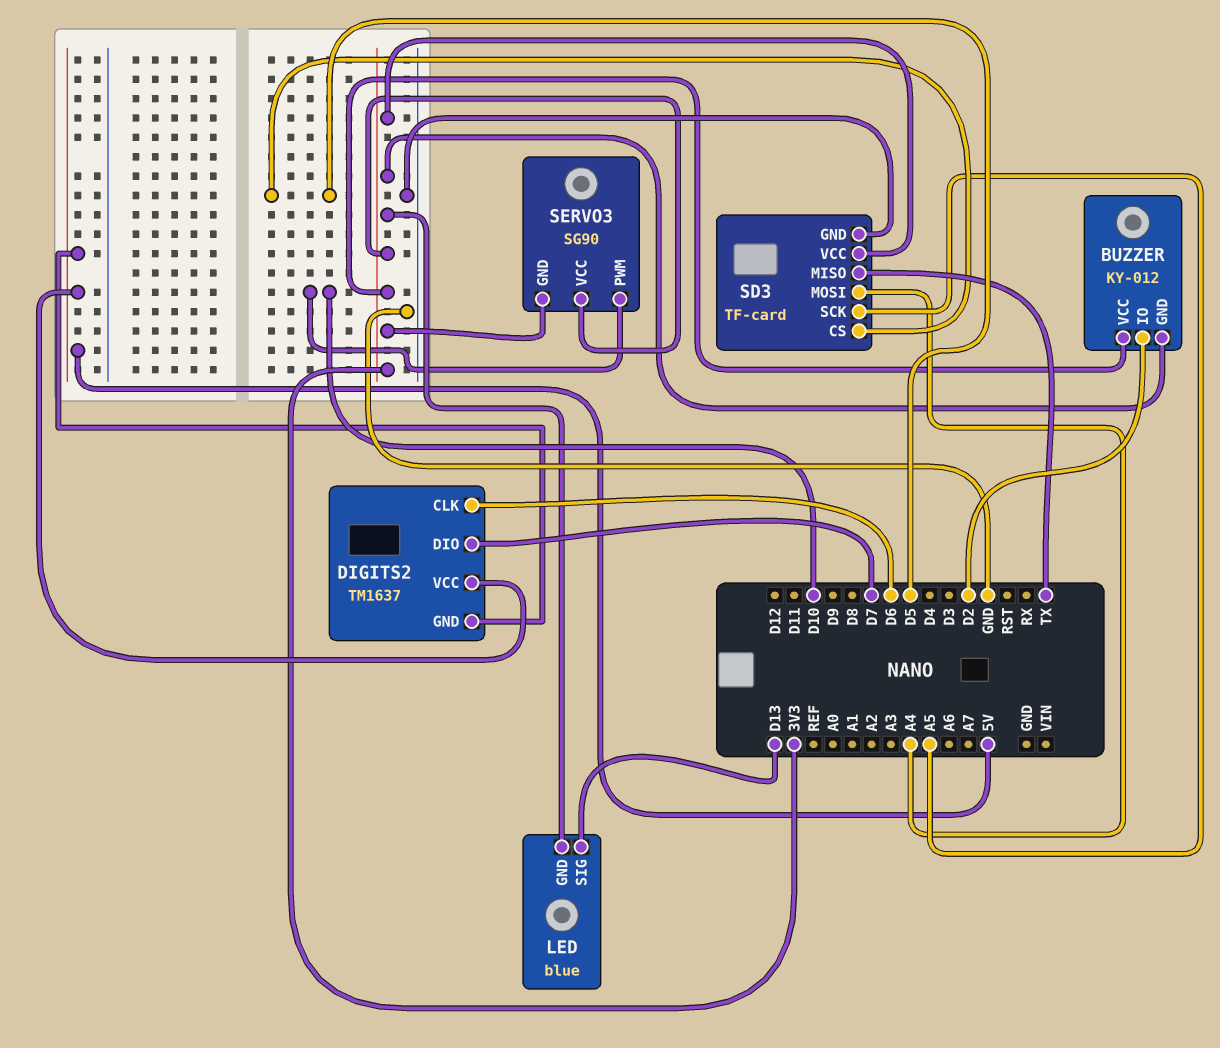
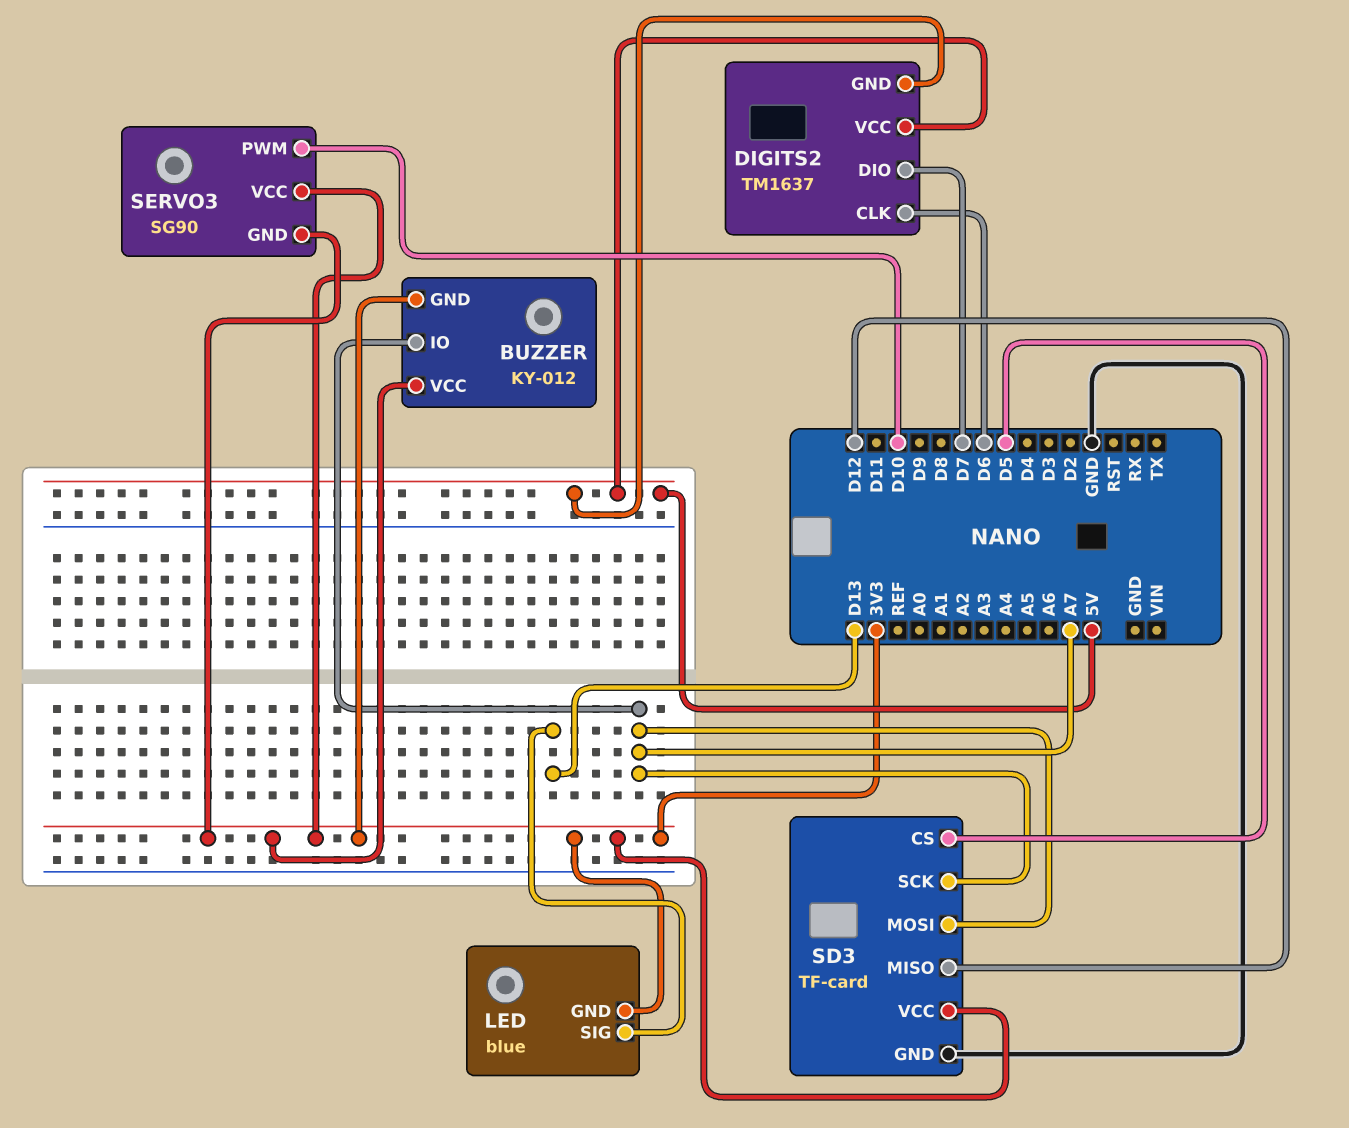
BUZZER pin IO: D2 -> A7
SD3 pin MISO: TX -> D12
SD3 pin MOSI: A4 -> A7
SD3 pin SCK: A5 -> A7

